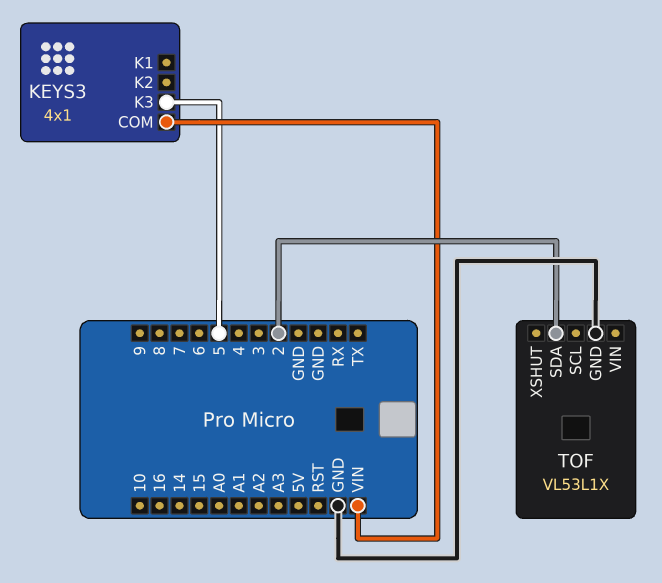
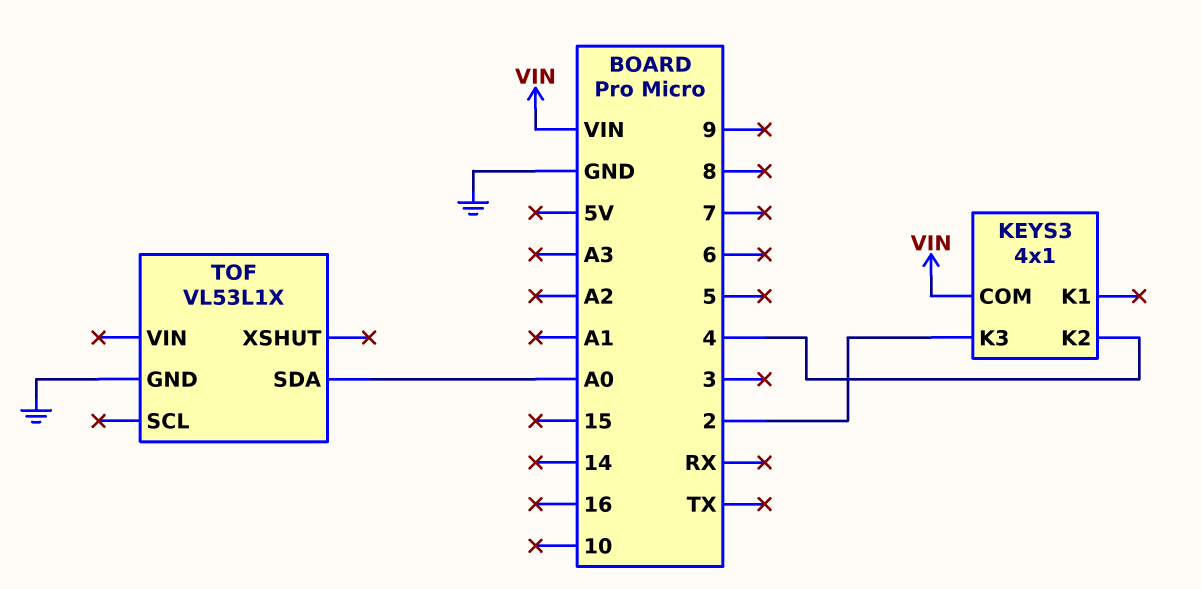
KEYS3 pin K2: none -> 4
KEYS3 pin K3: 5 -> 2
TOF pin SDA: 2 -> A0

